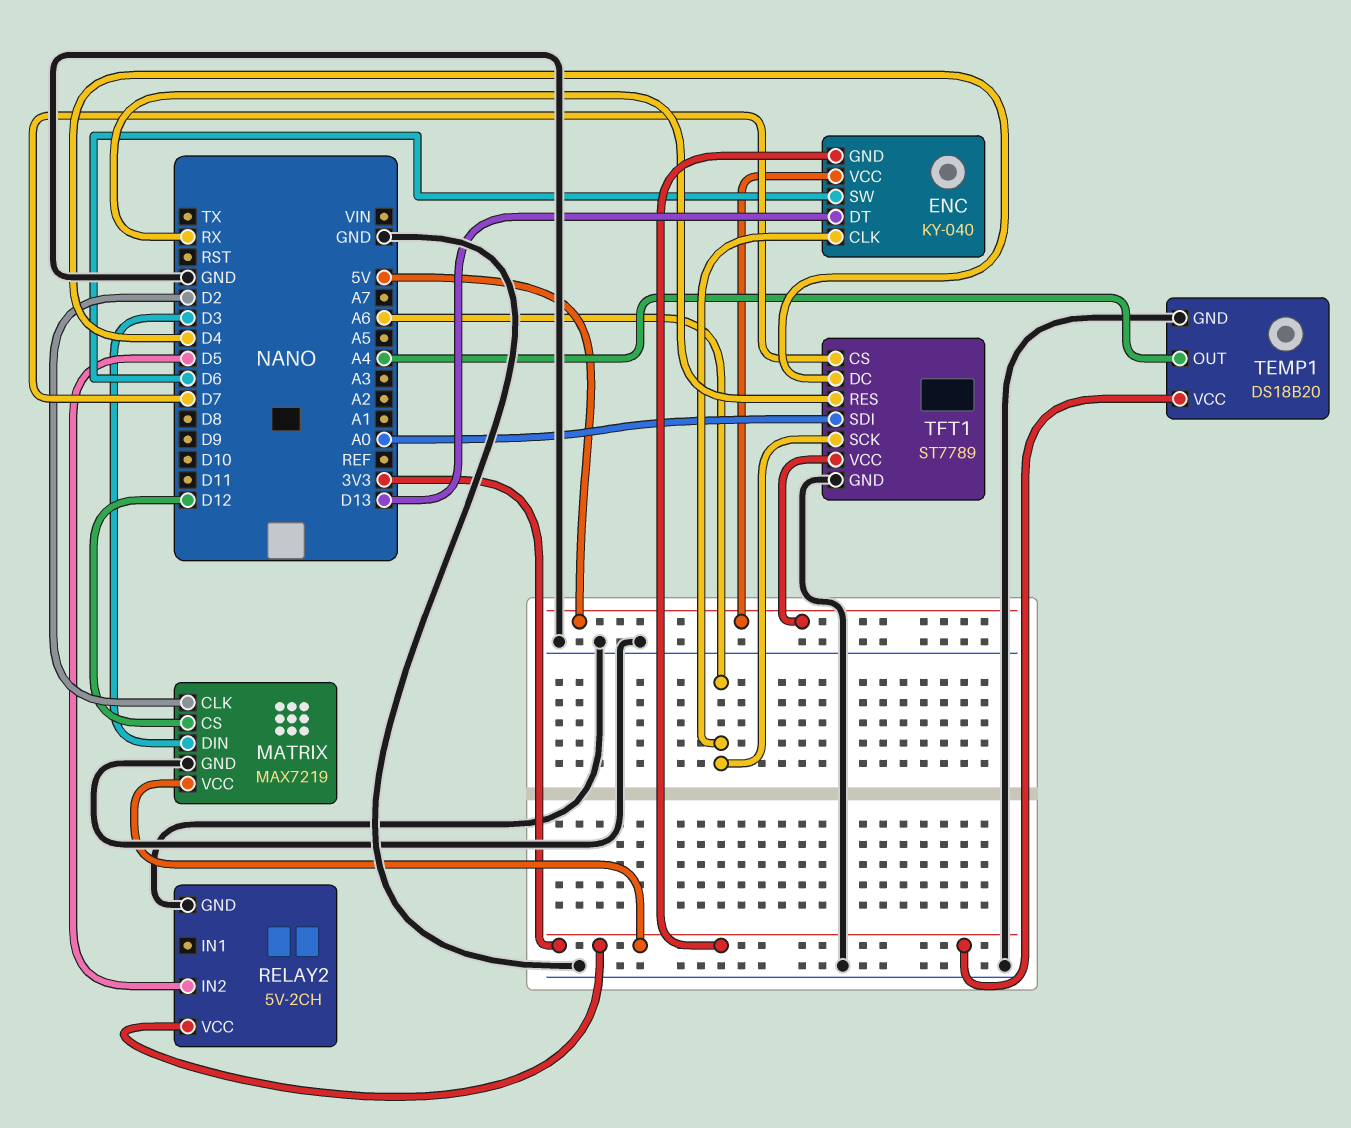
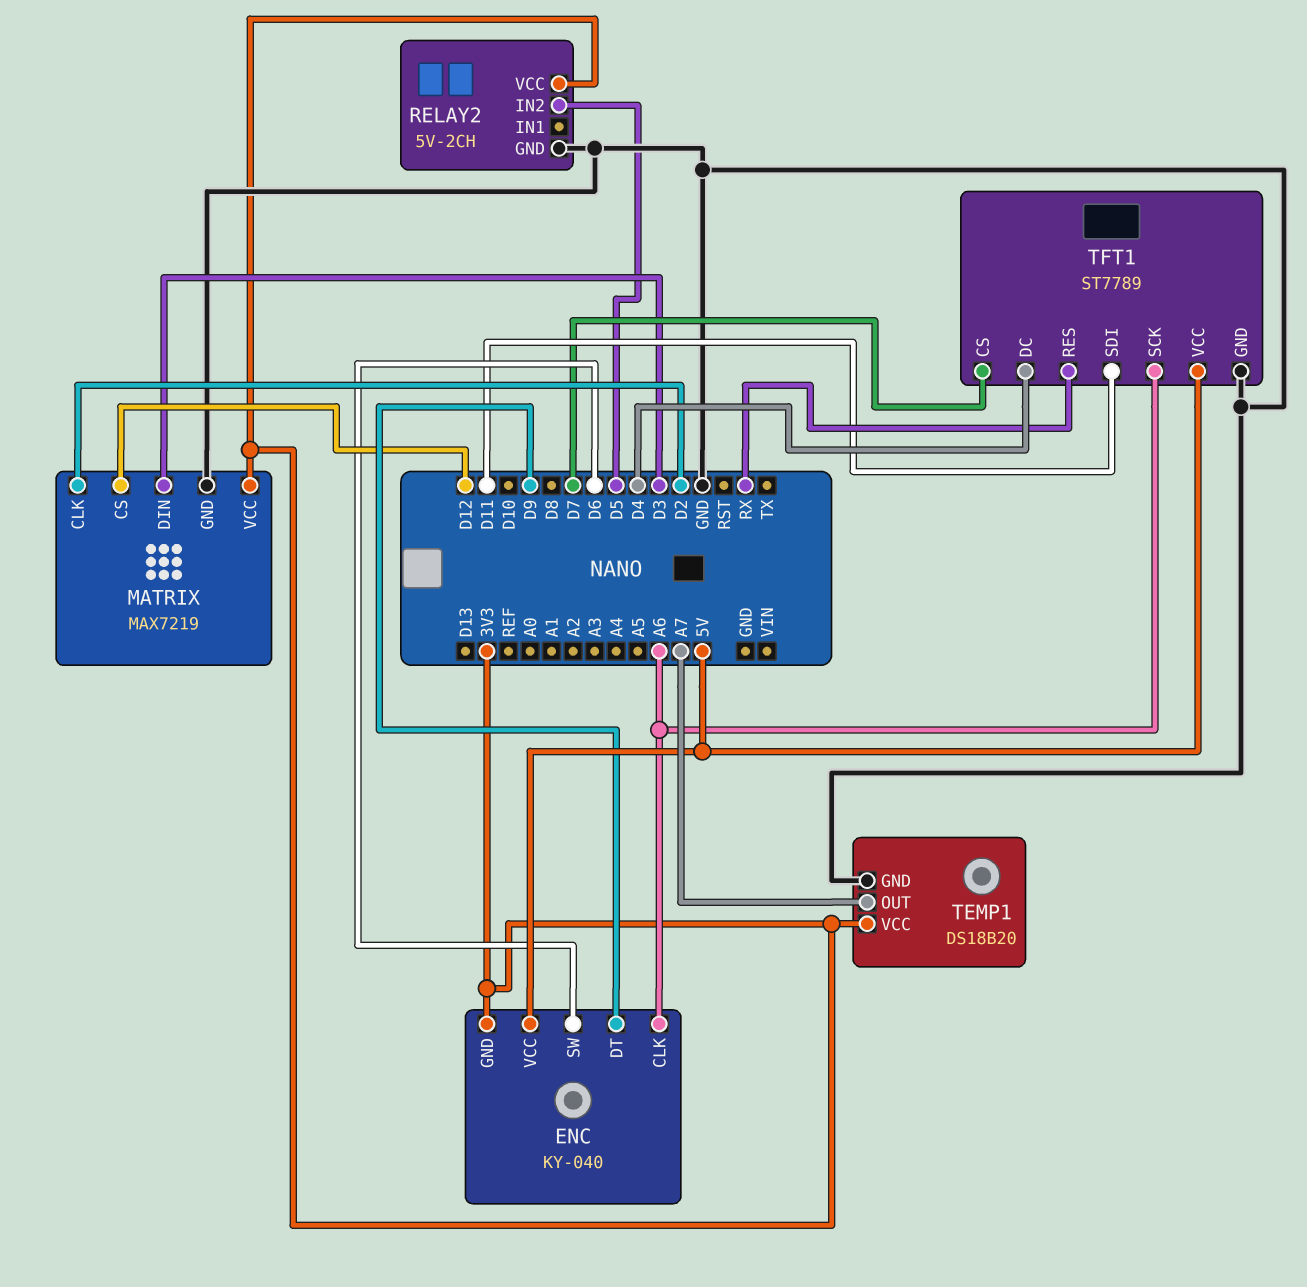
ENC pin DT: D13 -> D9
TEMP1 pin OUT: A4 -> A7
TFT1 pin SDI: A0 -> D11

